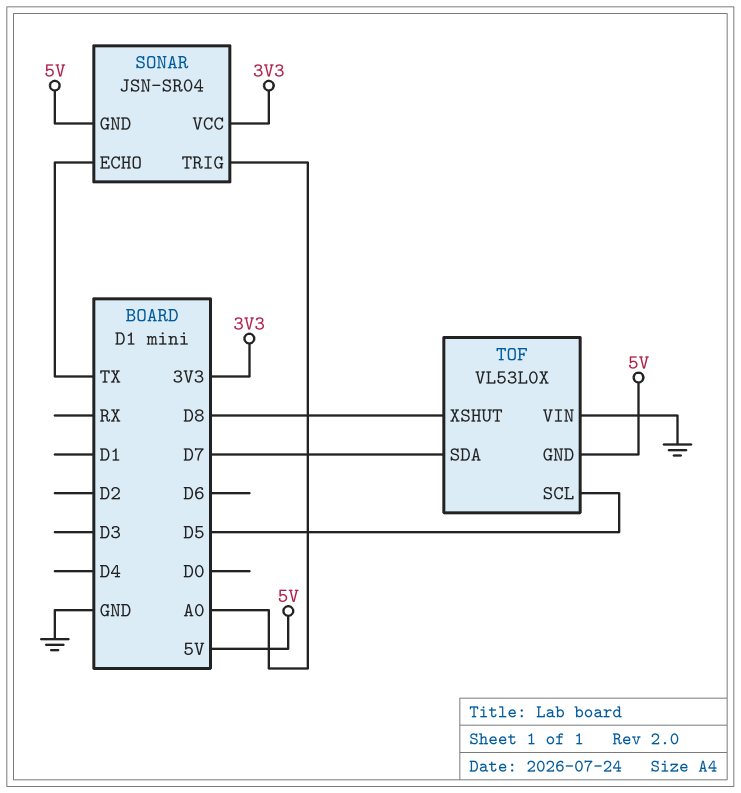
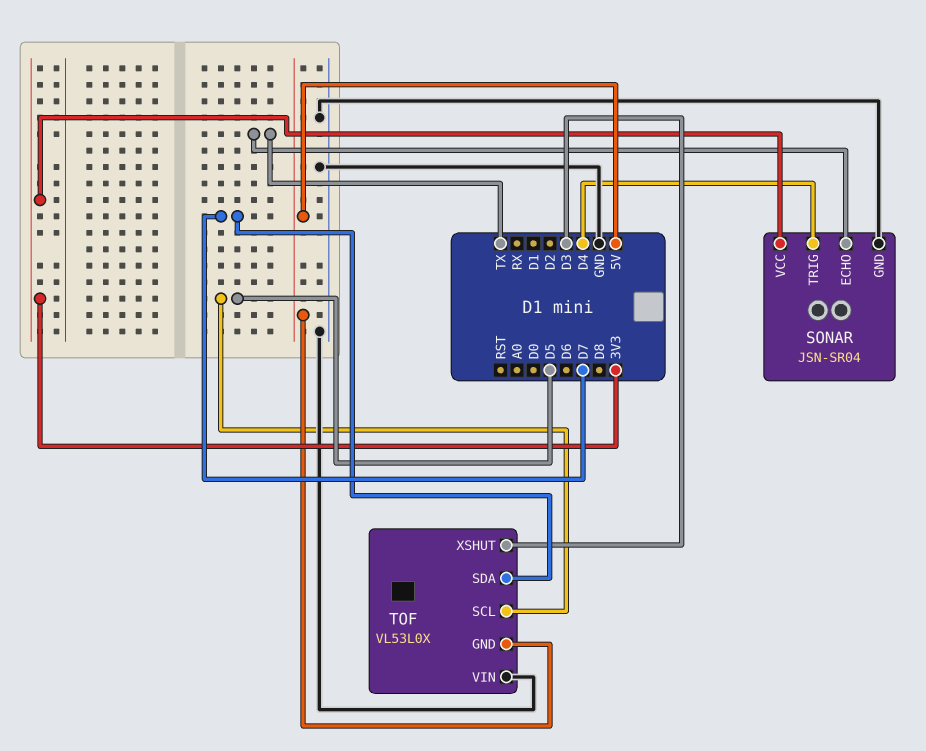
SONAR pin GND: 5V -> GND
SONAR pin TRIG: A0 -> D4
TOF pin XSHUT: D8 -> D3

